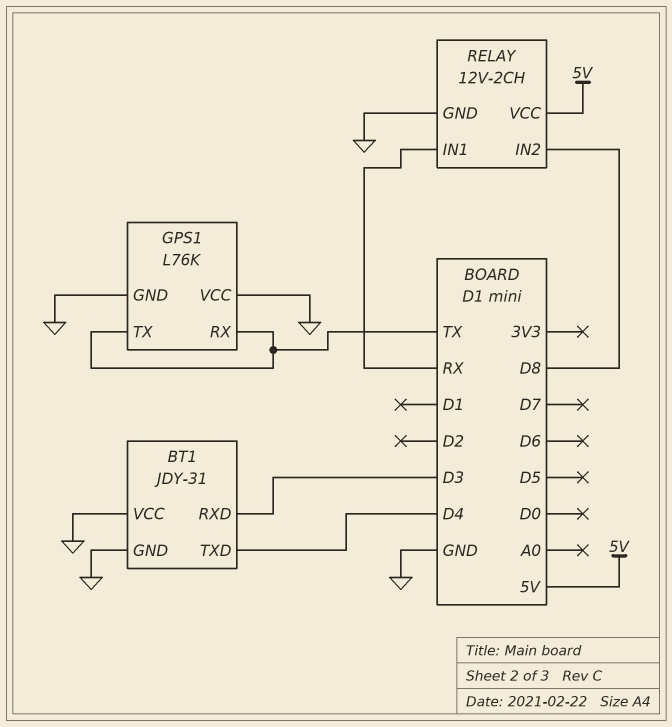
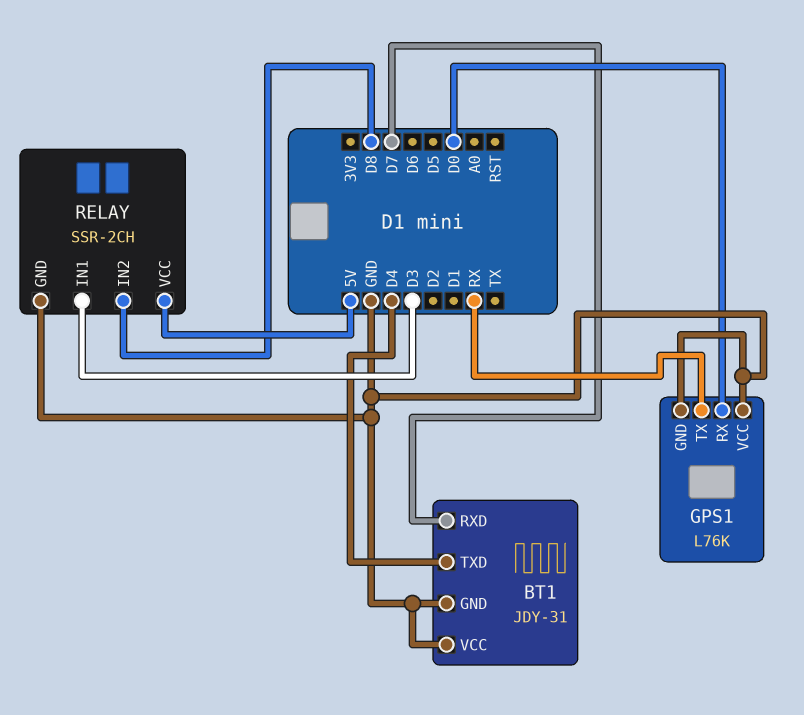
BT1 pin RXD: D3 -> D7
GPS1 pin RX: TX -> D0
GPS1 pin TX: TX -> RX
RELAY: 12V-2CH -> SSR-2CH
RELAY pin IN1: RX -> D3

